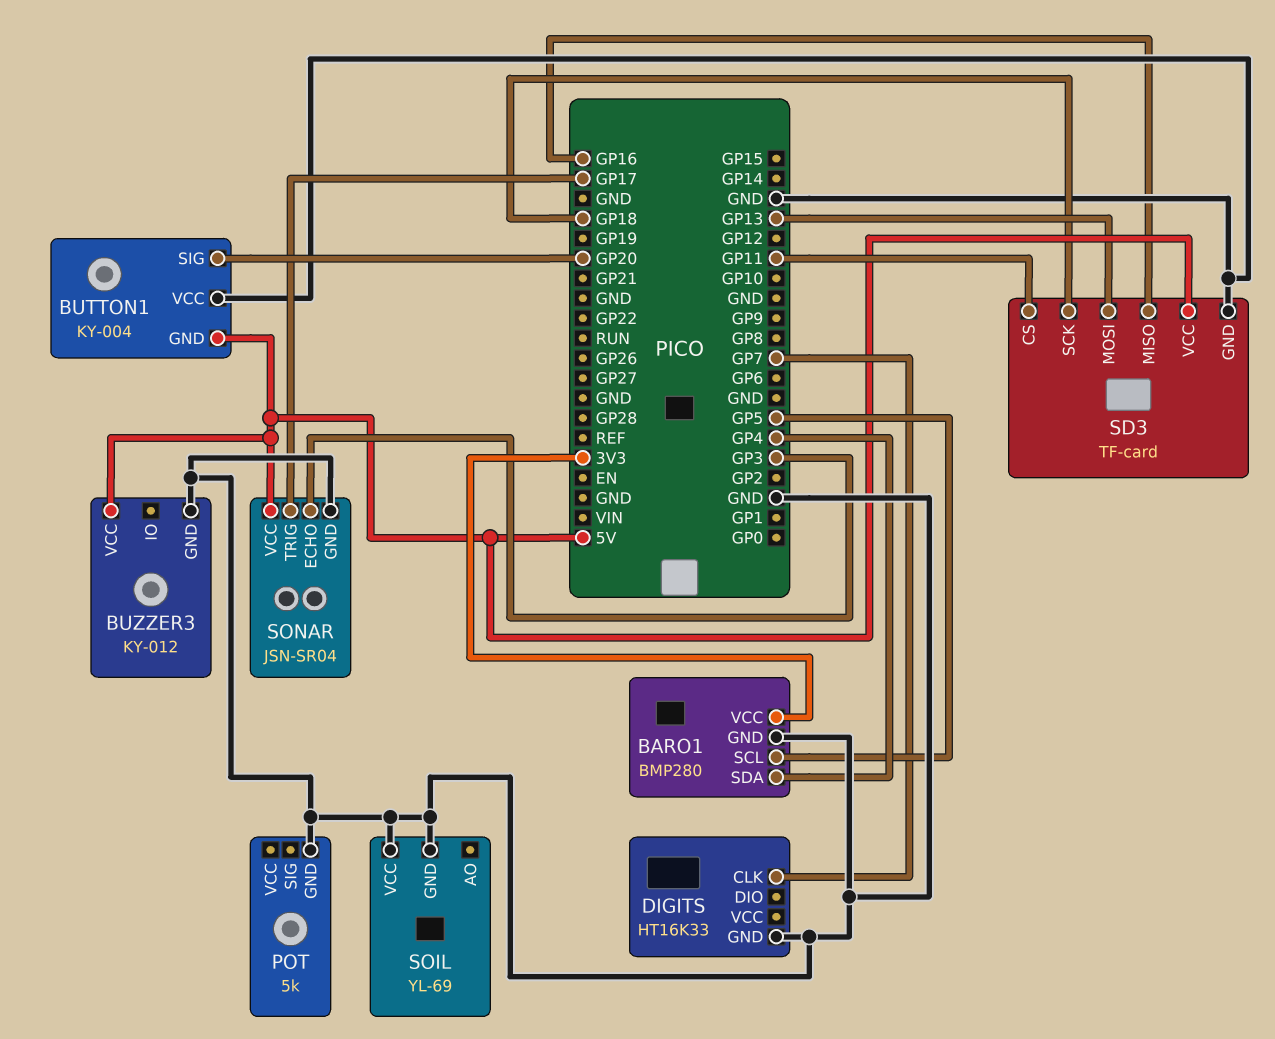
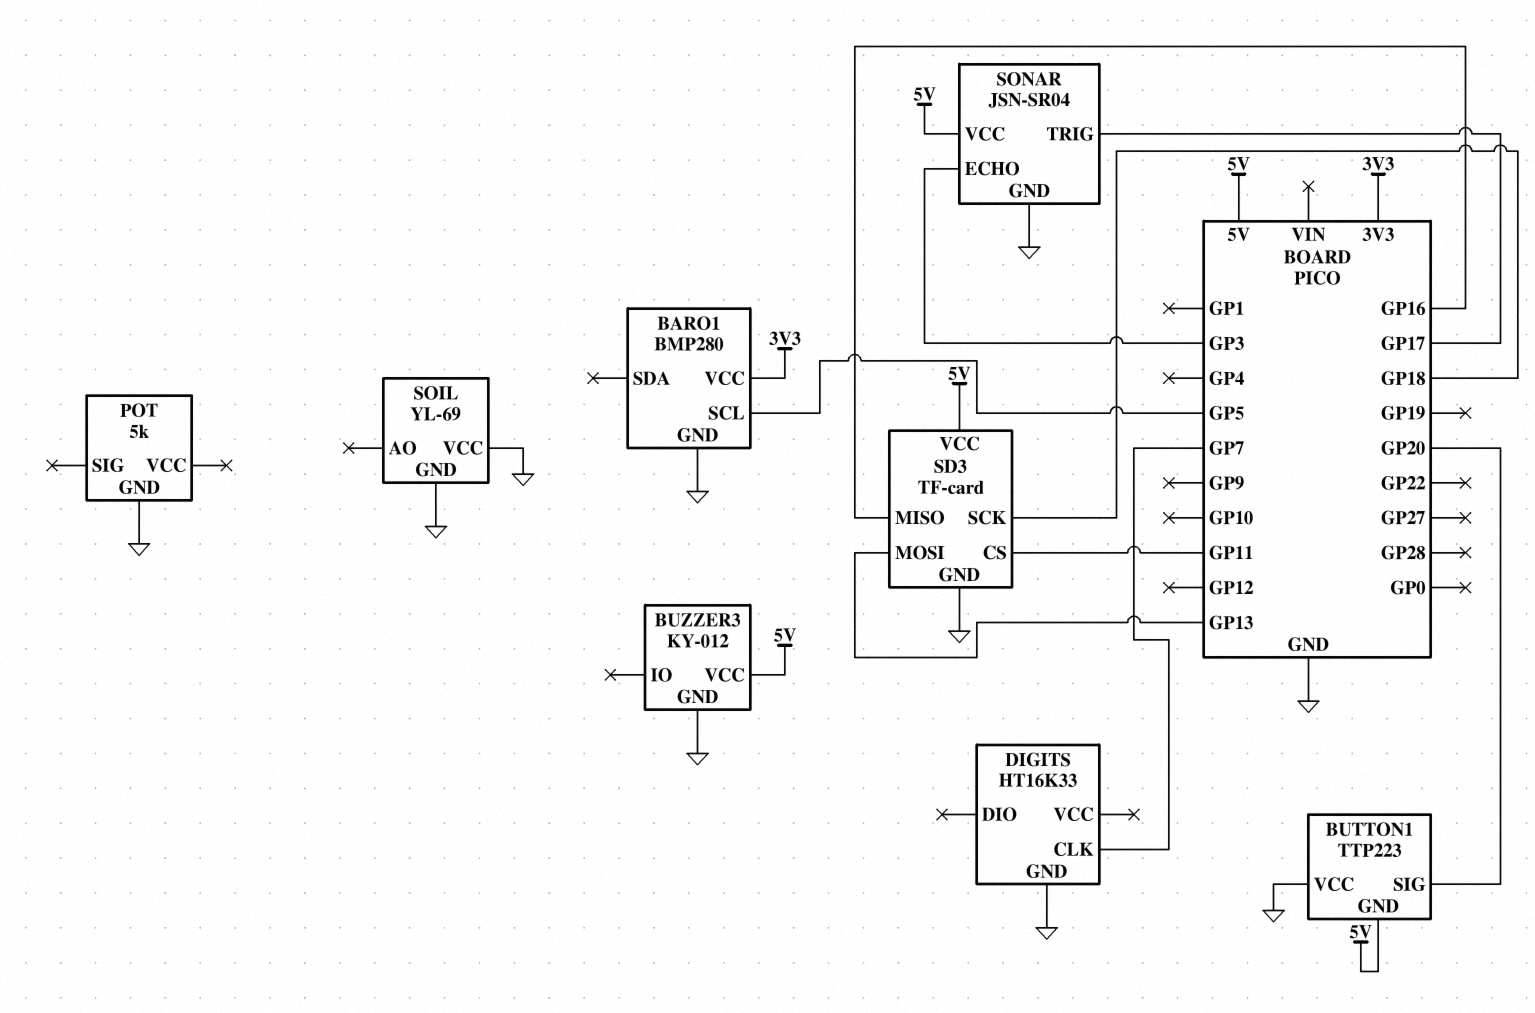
BARO1 pin SDA: GP4 -> none
BUTTON1: KY-004 -> TTP223

